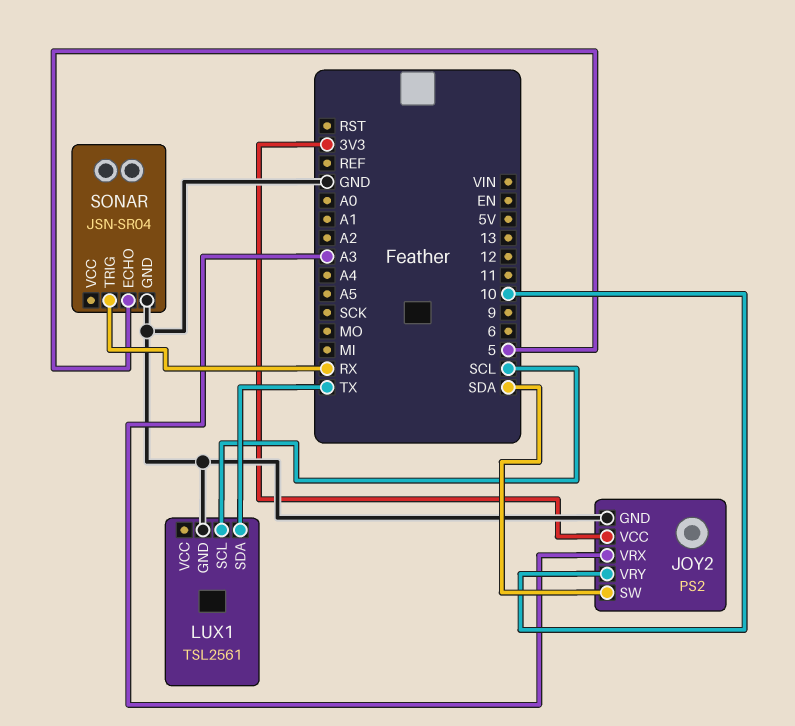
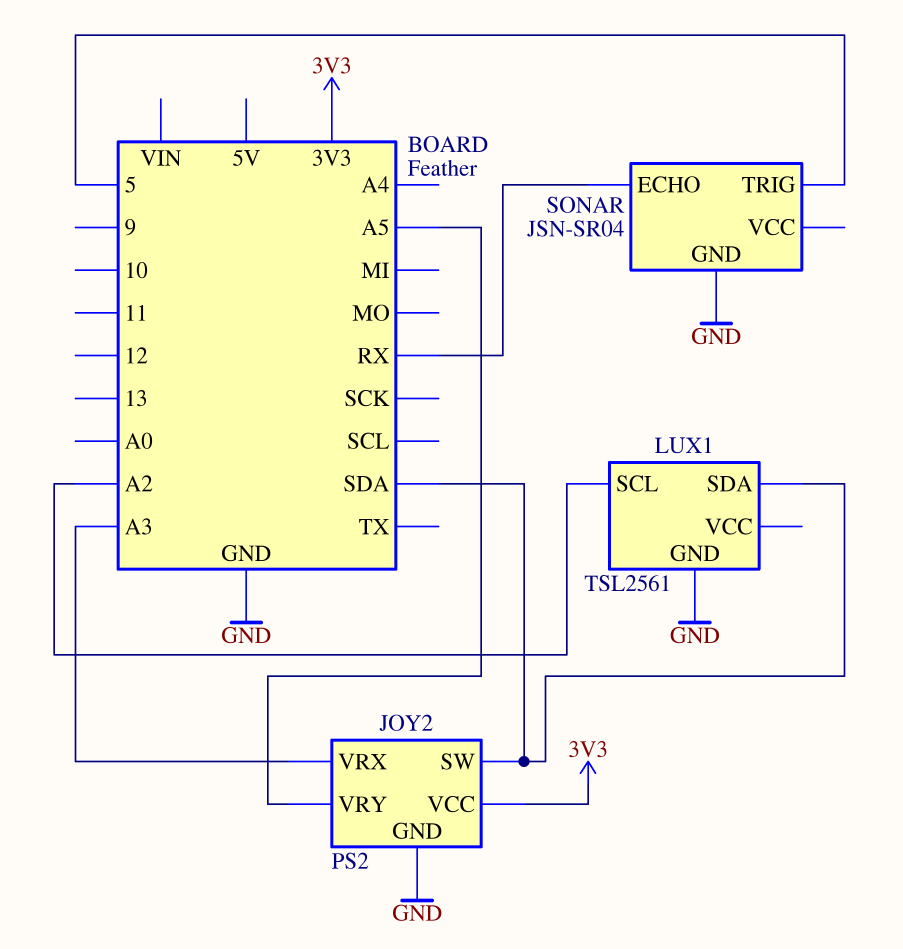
JOY2 pin VRY: 10 -> A5
LUX1 pin SCL: SCL -> A2
LUX1 pin SDA: TX -> SDA
SONAR pin ECHO: 5 -> RX
SONAR pin TRIG: RX -> 5

